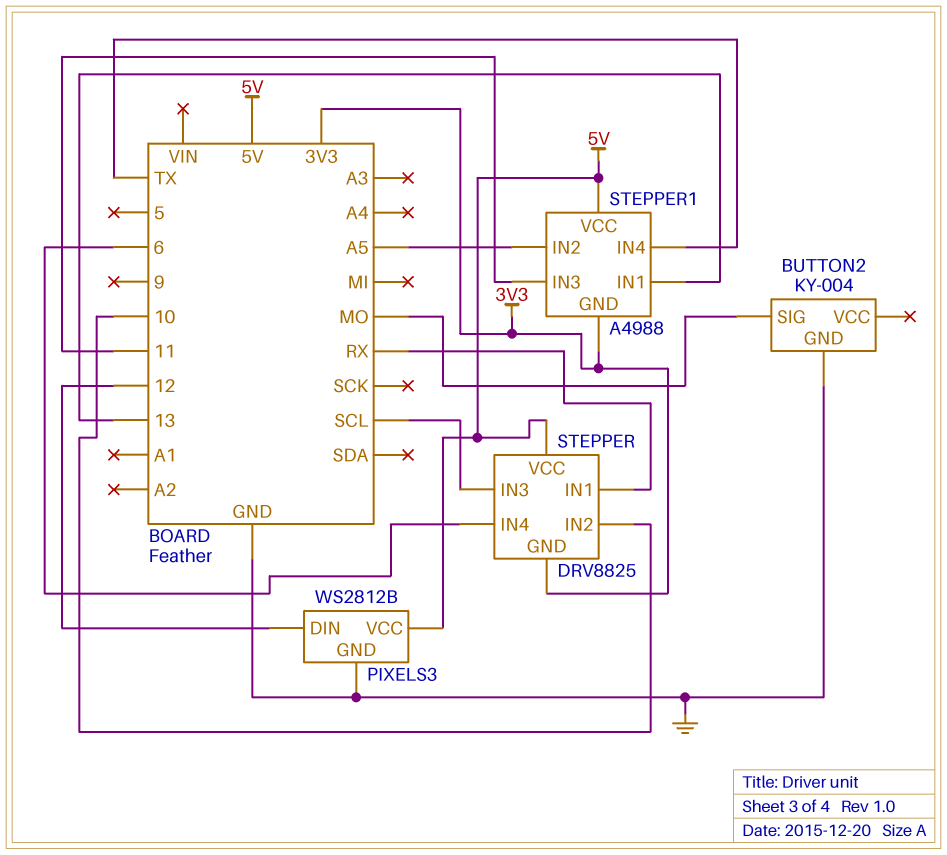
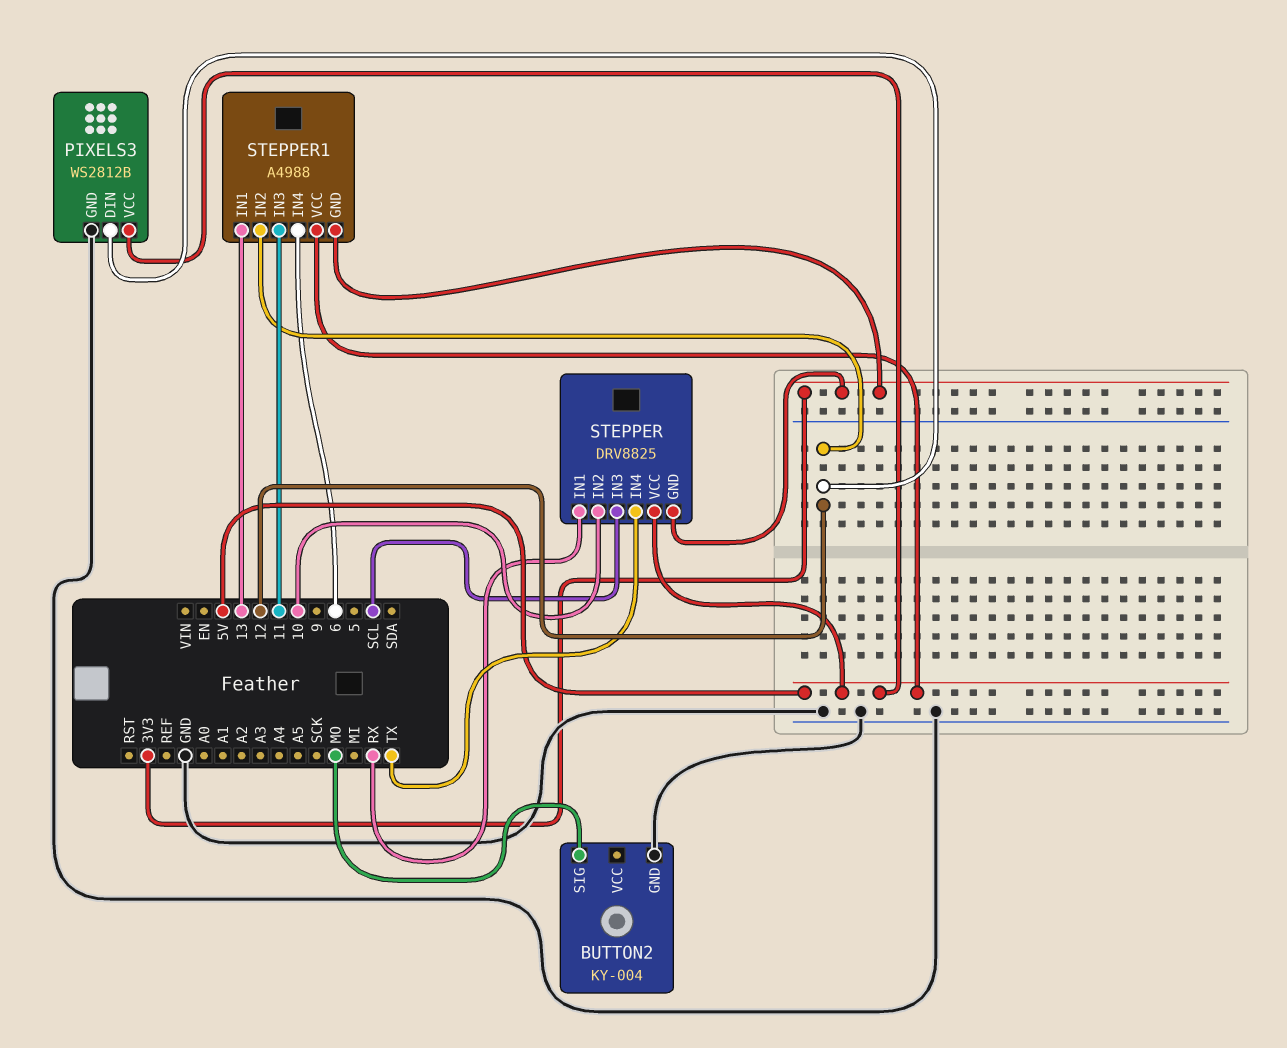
STEPPER pin IN4: 6 -> TX
STEPPER1 pin IN2: A5 -> 12
STEPPER1 pin IN4: TX -> 6

